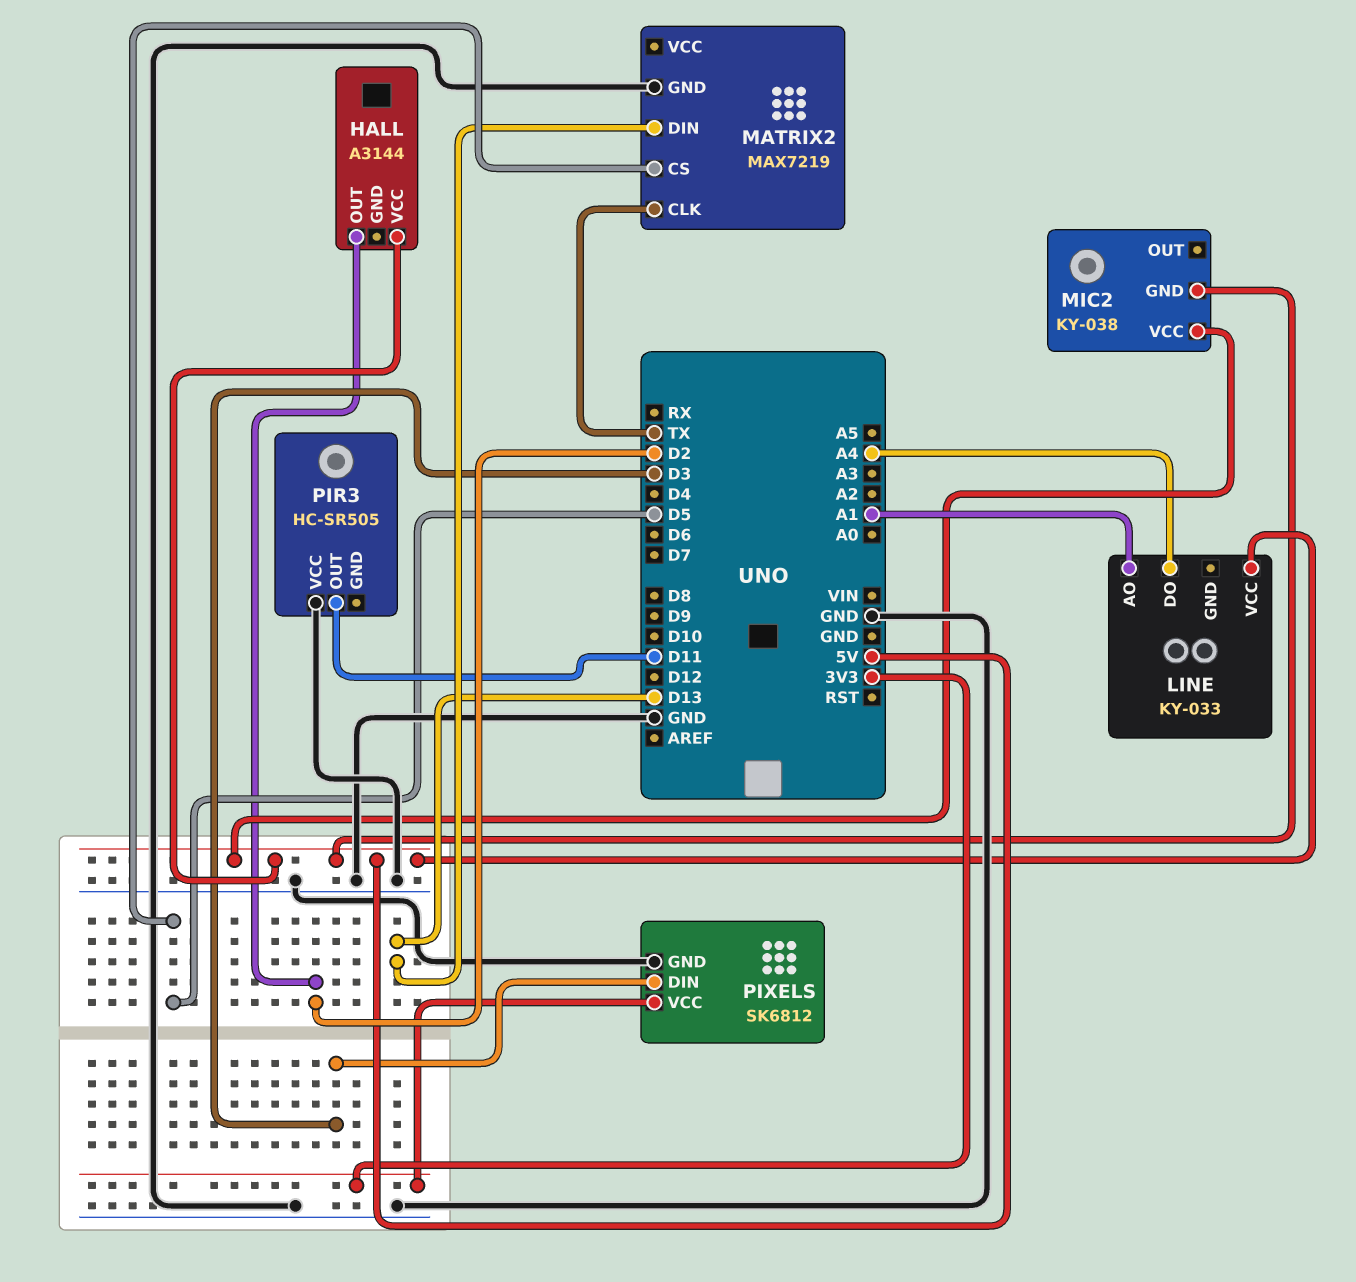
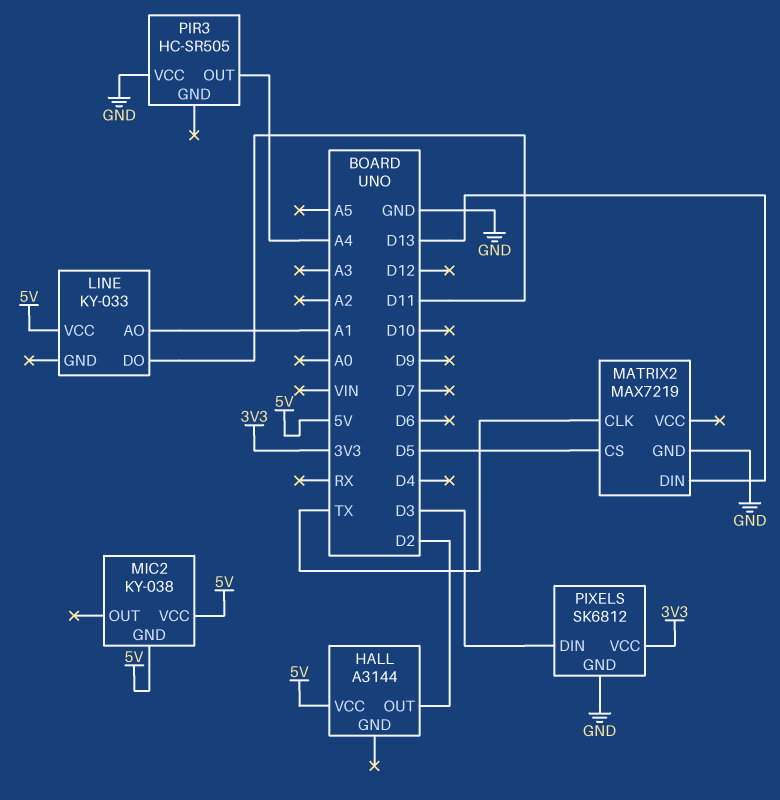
LINE pin DO: A4 -> D11
PIR3 pin OUT: D11 -> A4

